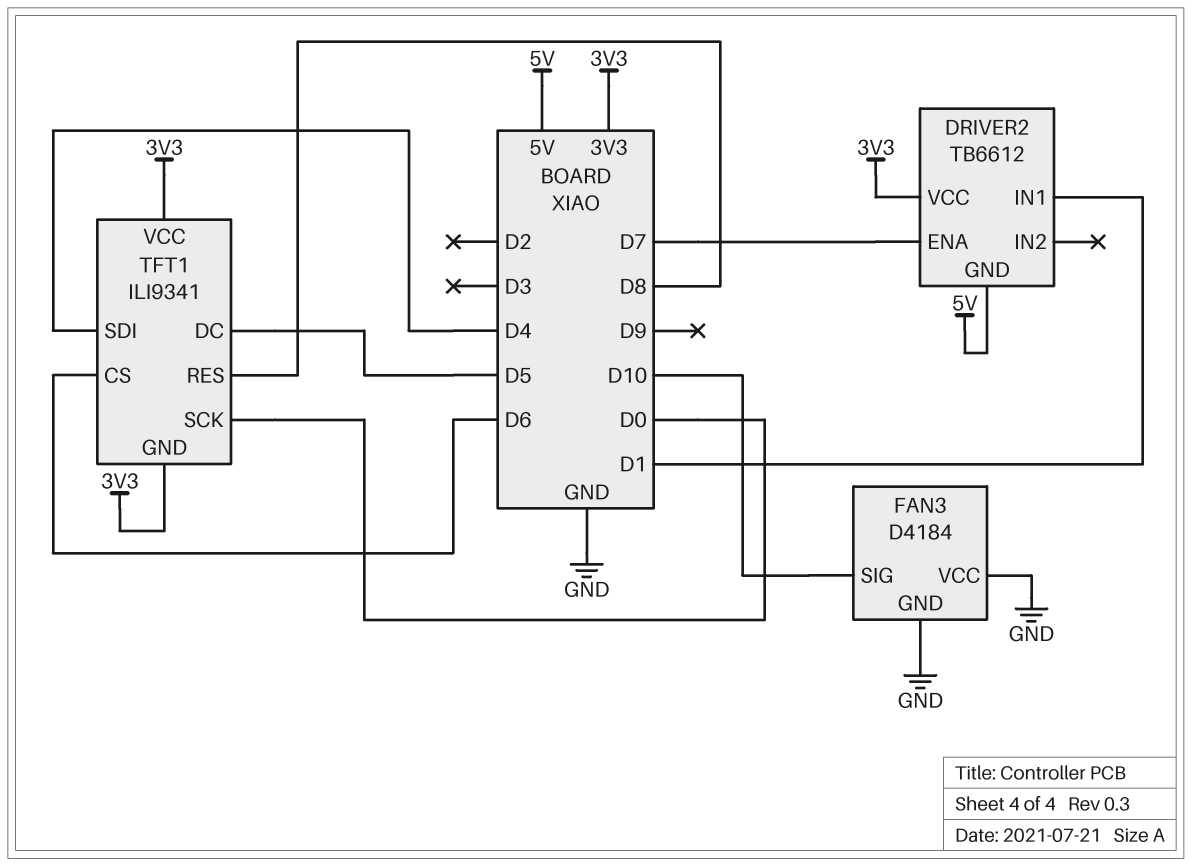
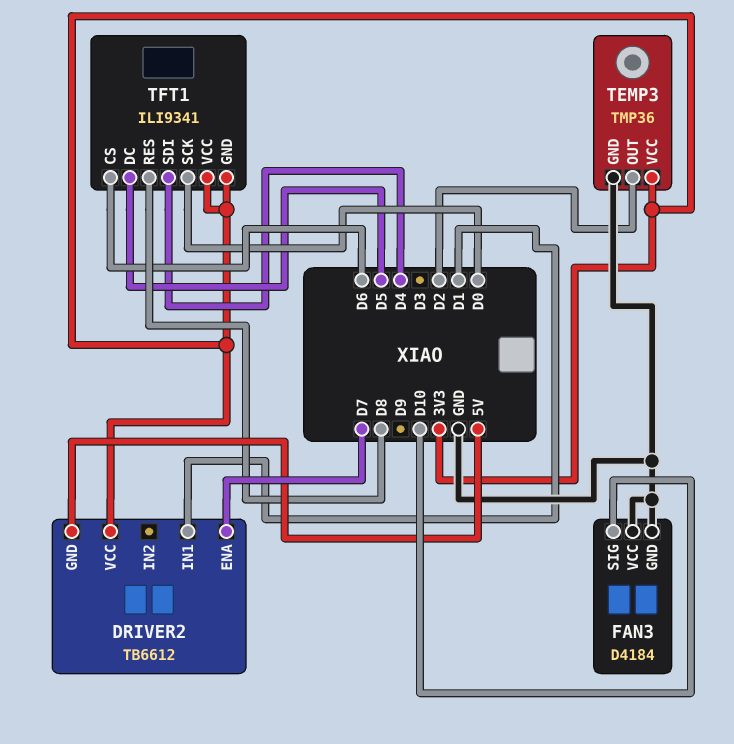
TEMP3: none -> TMP36
TEMP3 pin GND: none -> GND
TEMP3 pin OUT: none -> D2
TEMP3 pin VCC: none -> 3V3

